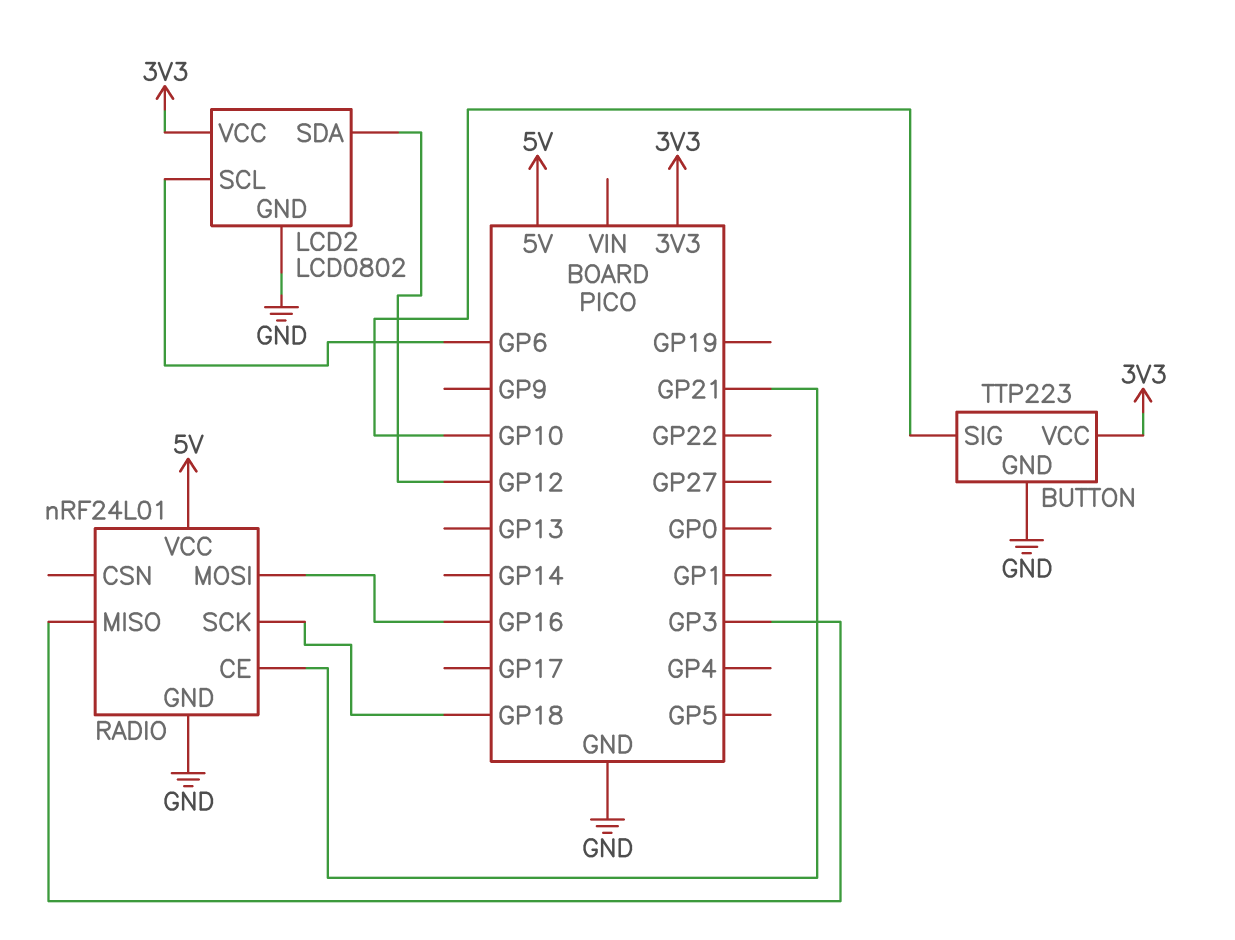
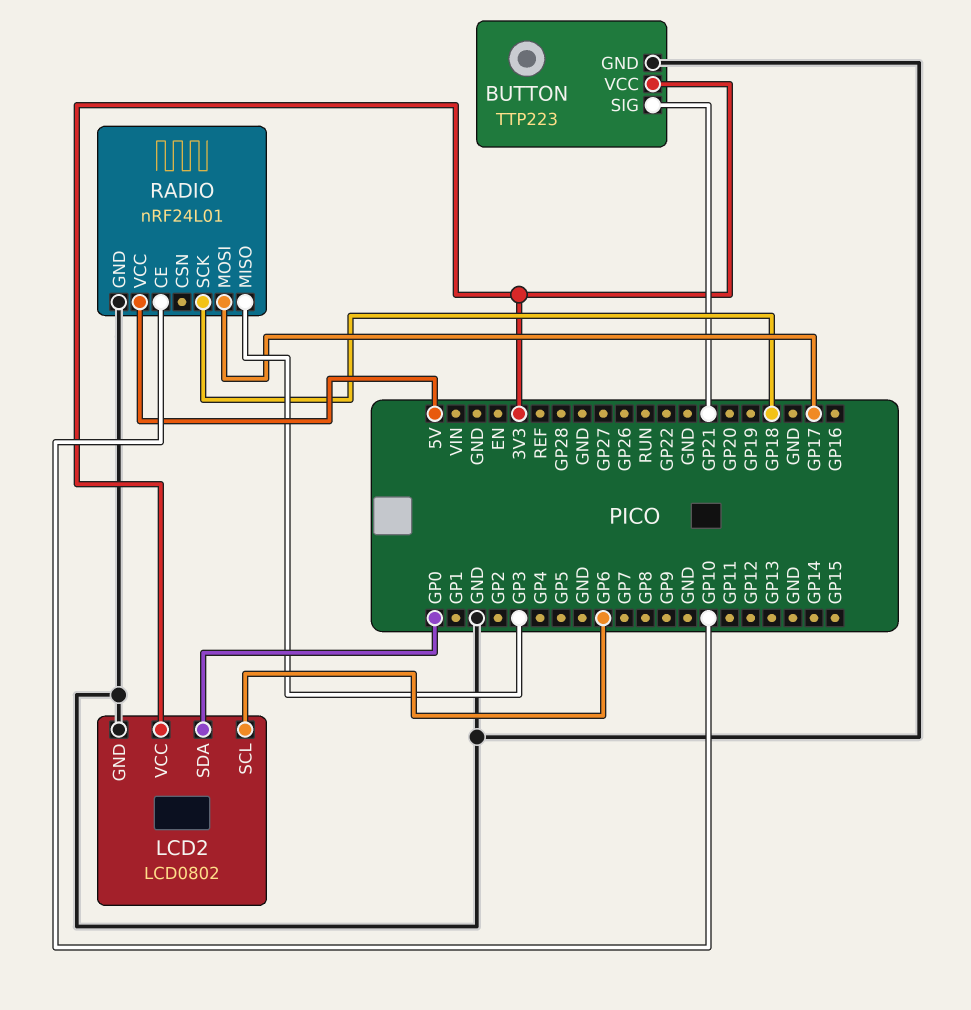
BUTTON pin SIG: GP10 -> GP21
LCD2 pin SDA: GP12 -> GP0
RADIO pin CE: GP21 -> GP10
RADIO pin MOSI: GP16 -> GP17

